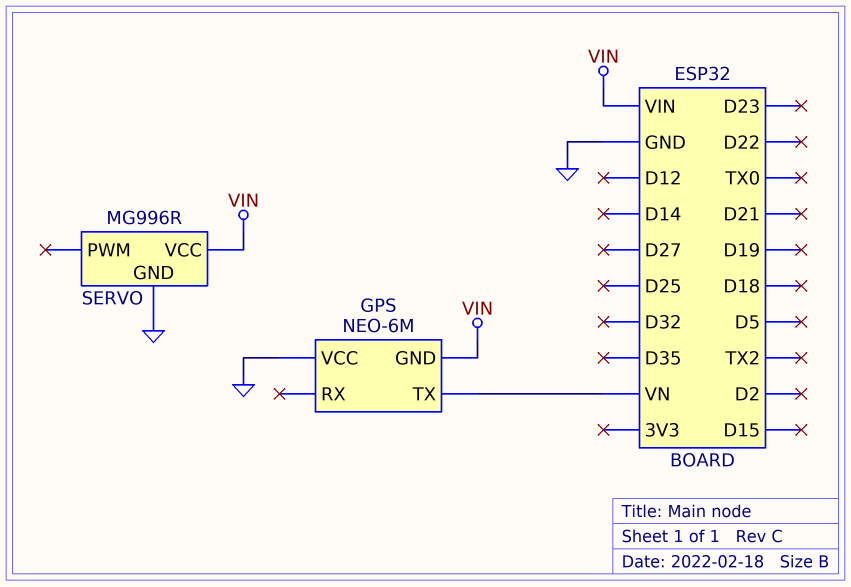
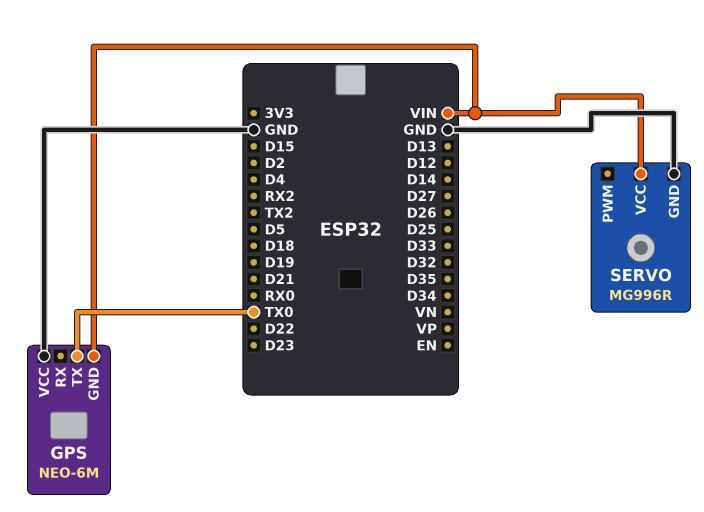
GPS pin TX: VN -> TX0

